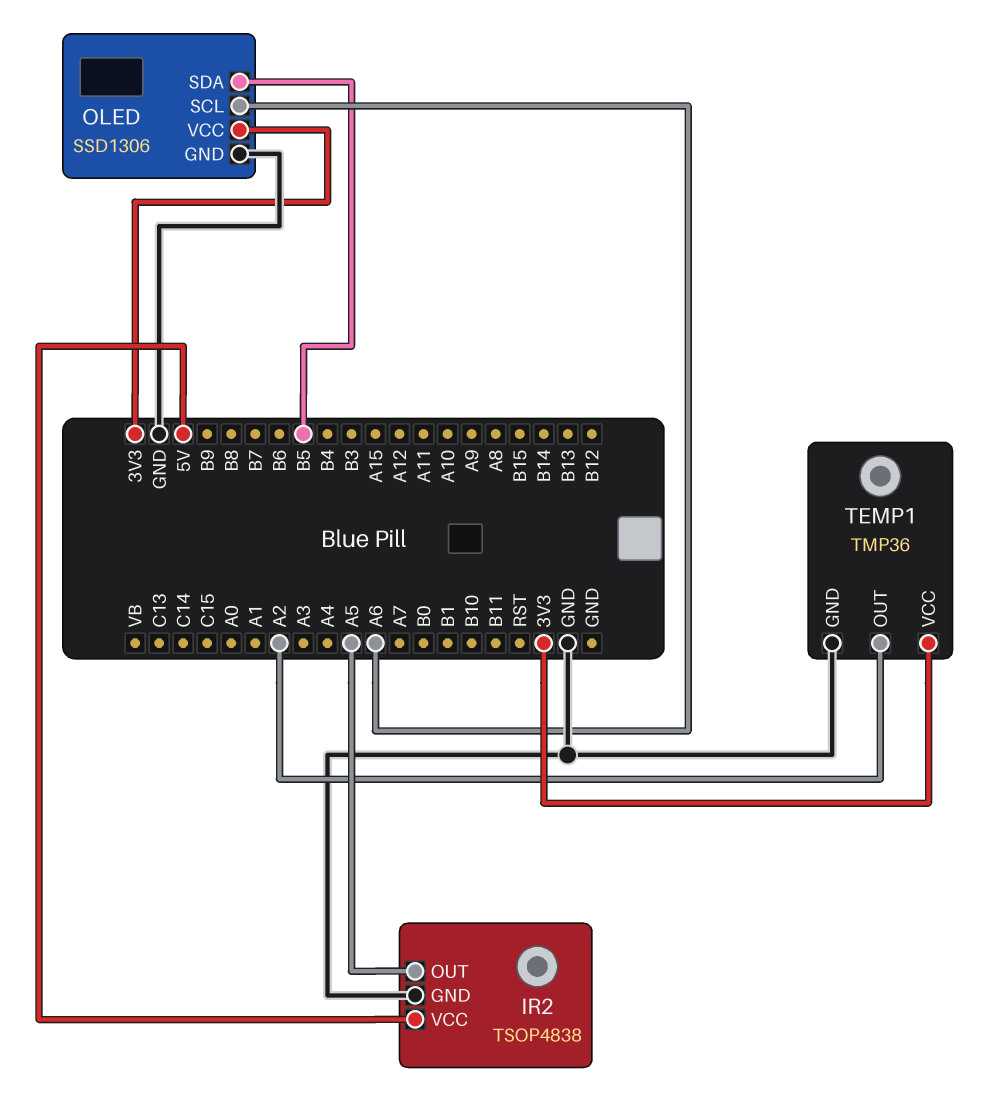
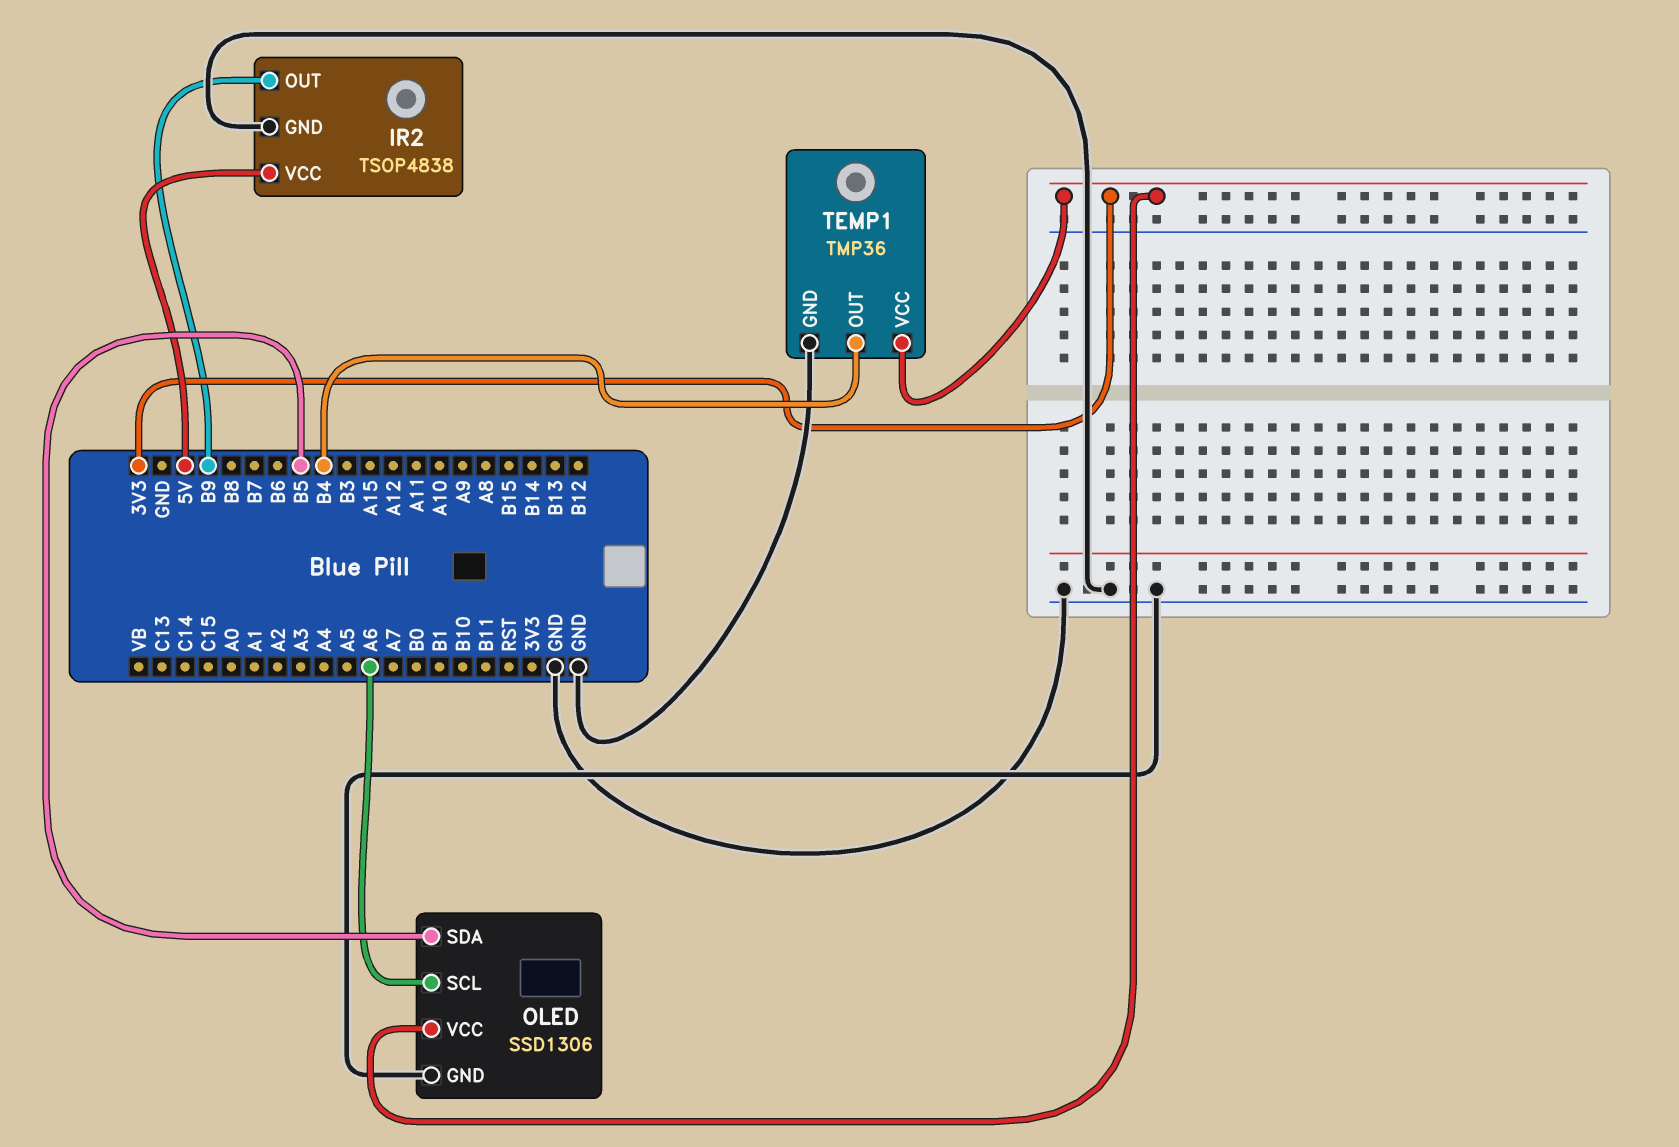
IR2 pin OUT: A5 -> B9
TEMP1 pin OUT: A2 -> B4

